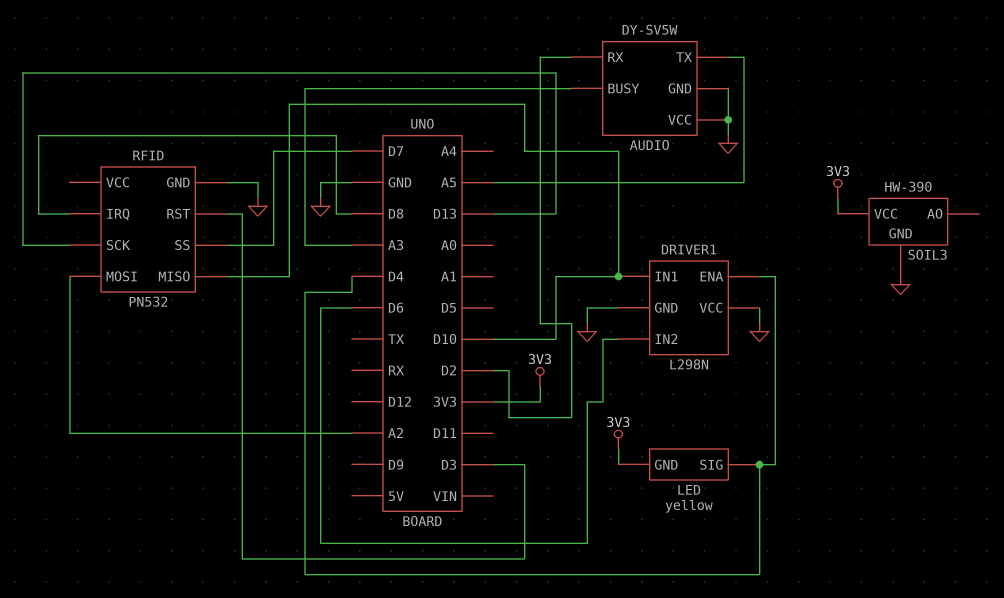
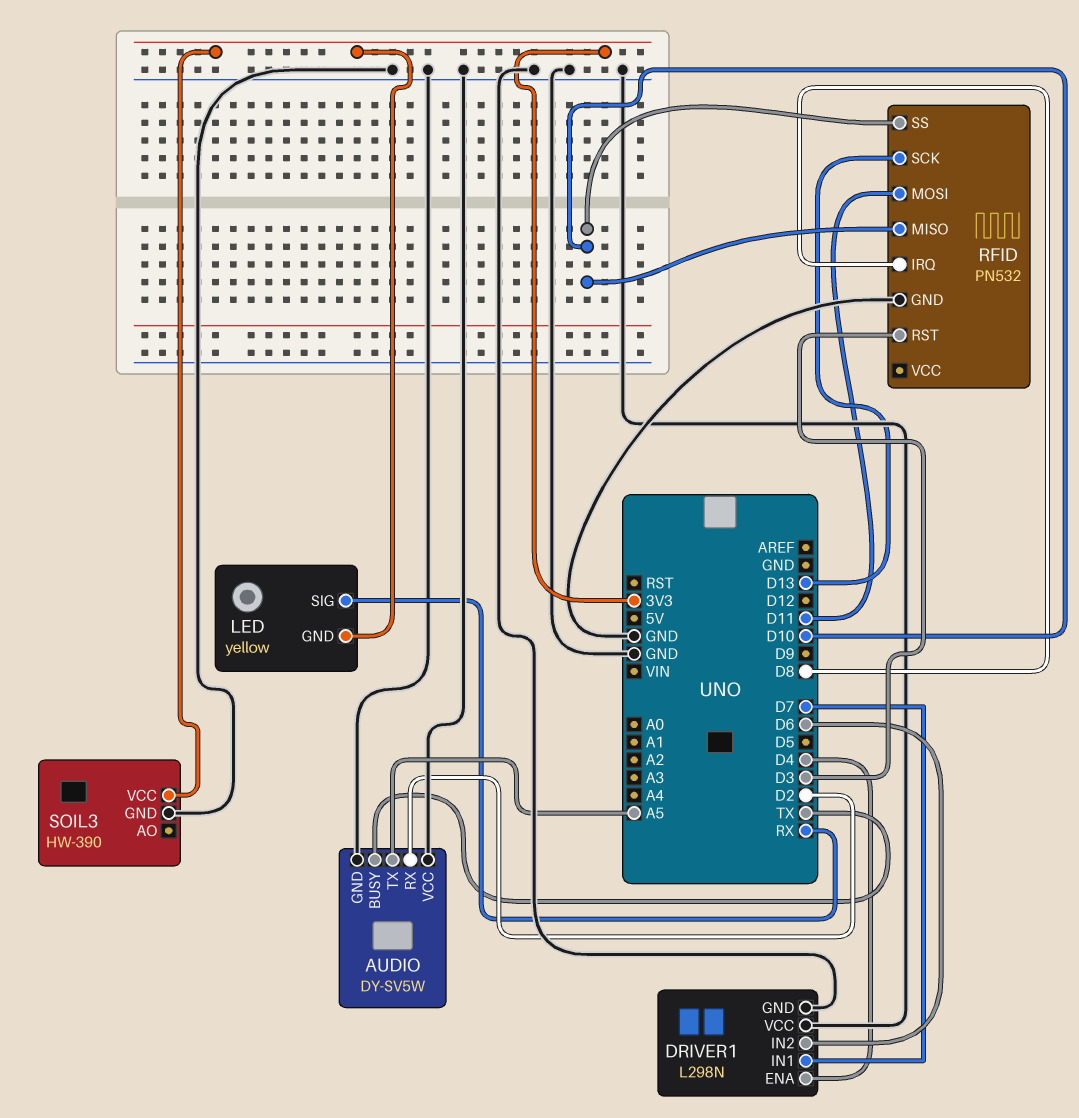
AUDIO pin BUSY: A3 -> TX
DRIVER1 pin IN1: D10 -> D7
LED pin SIG: D4 -> RX
RFID pin MOSI: A2 -> D11
RFID pin SS: D7 -> D10

